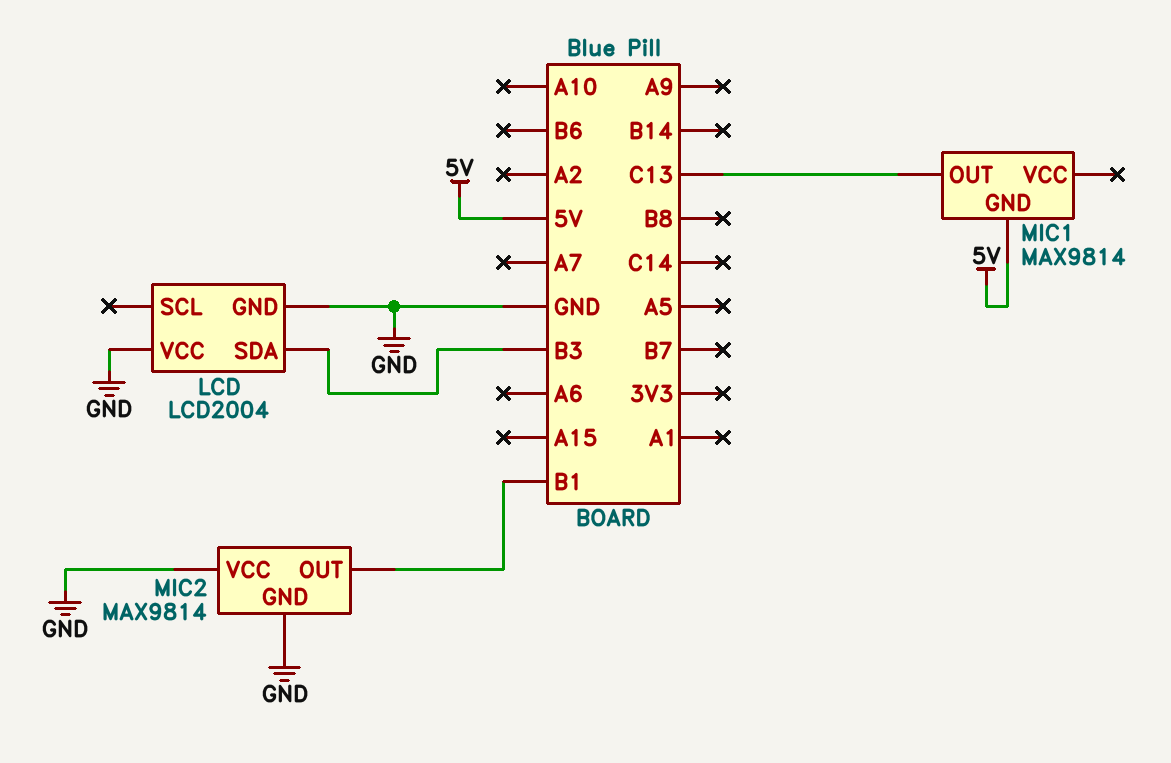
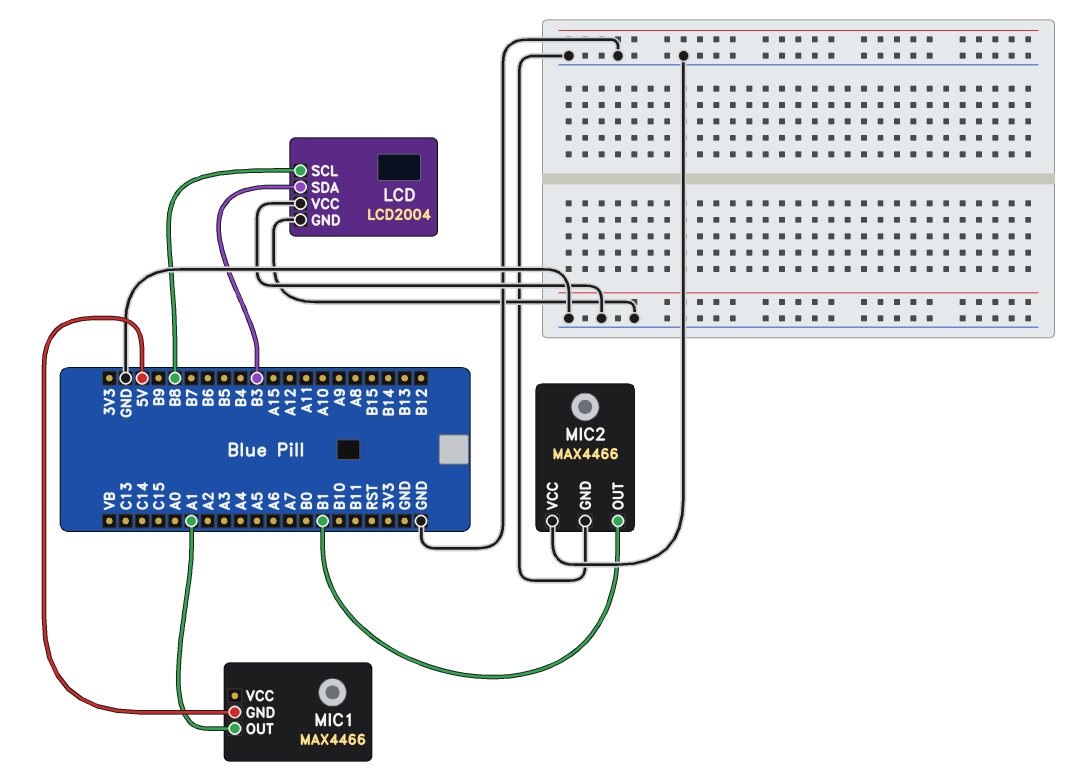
LCD pin SCL: none -> B8
MIC1: MAX9814 -> MAX4466
MIC1 pin OUT: C13 -> A1
MIC2: MAX9814 -> MAX4466

